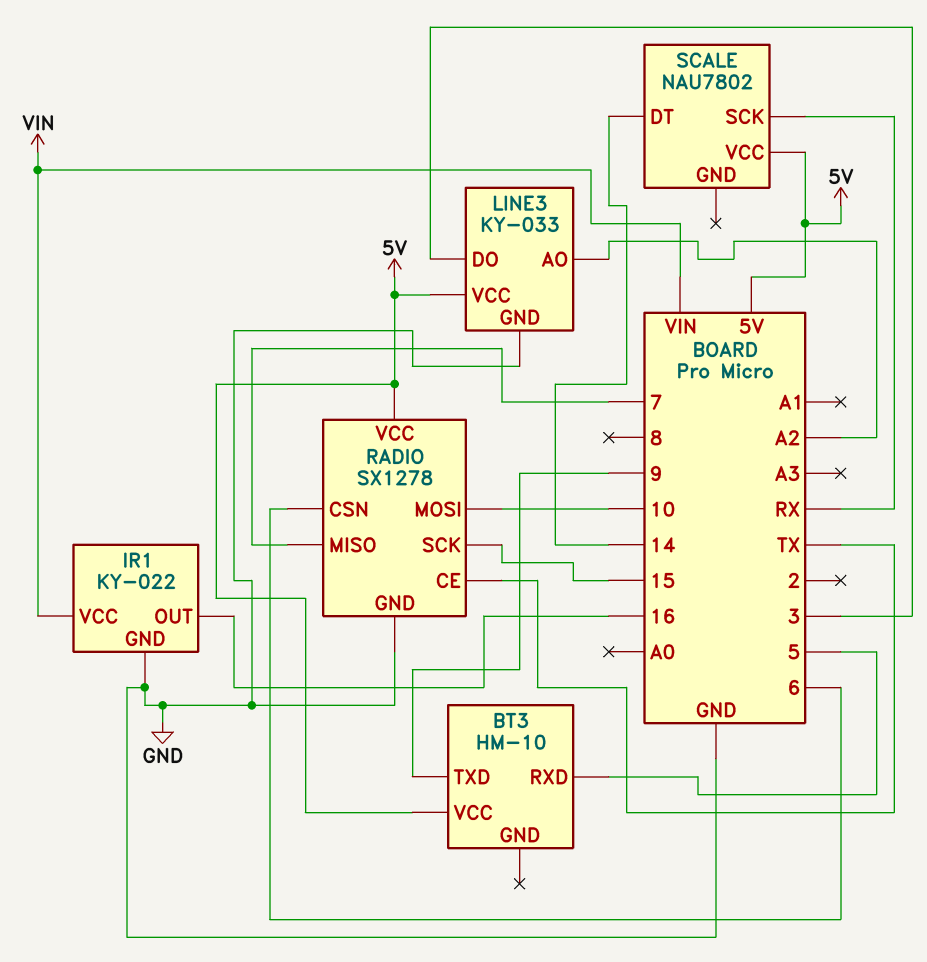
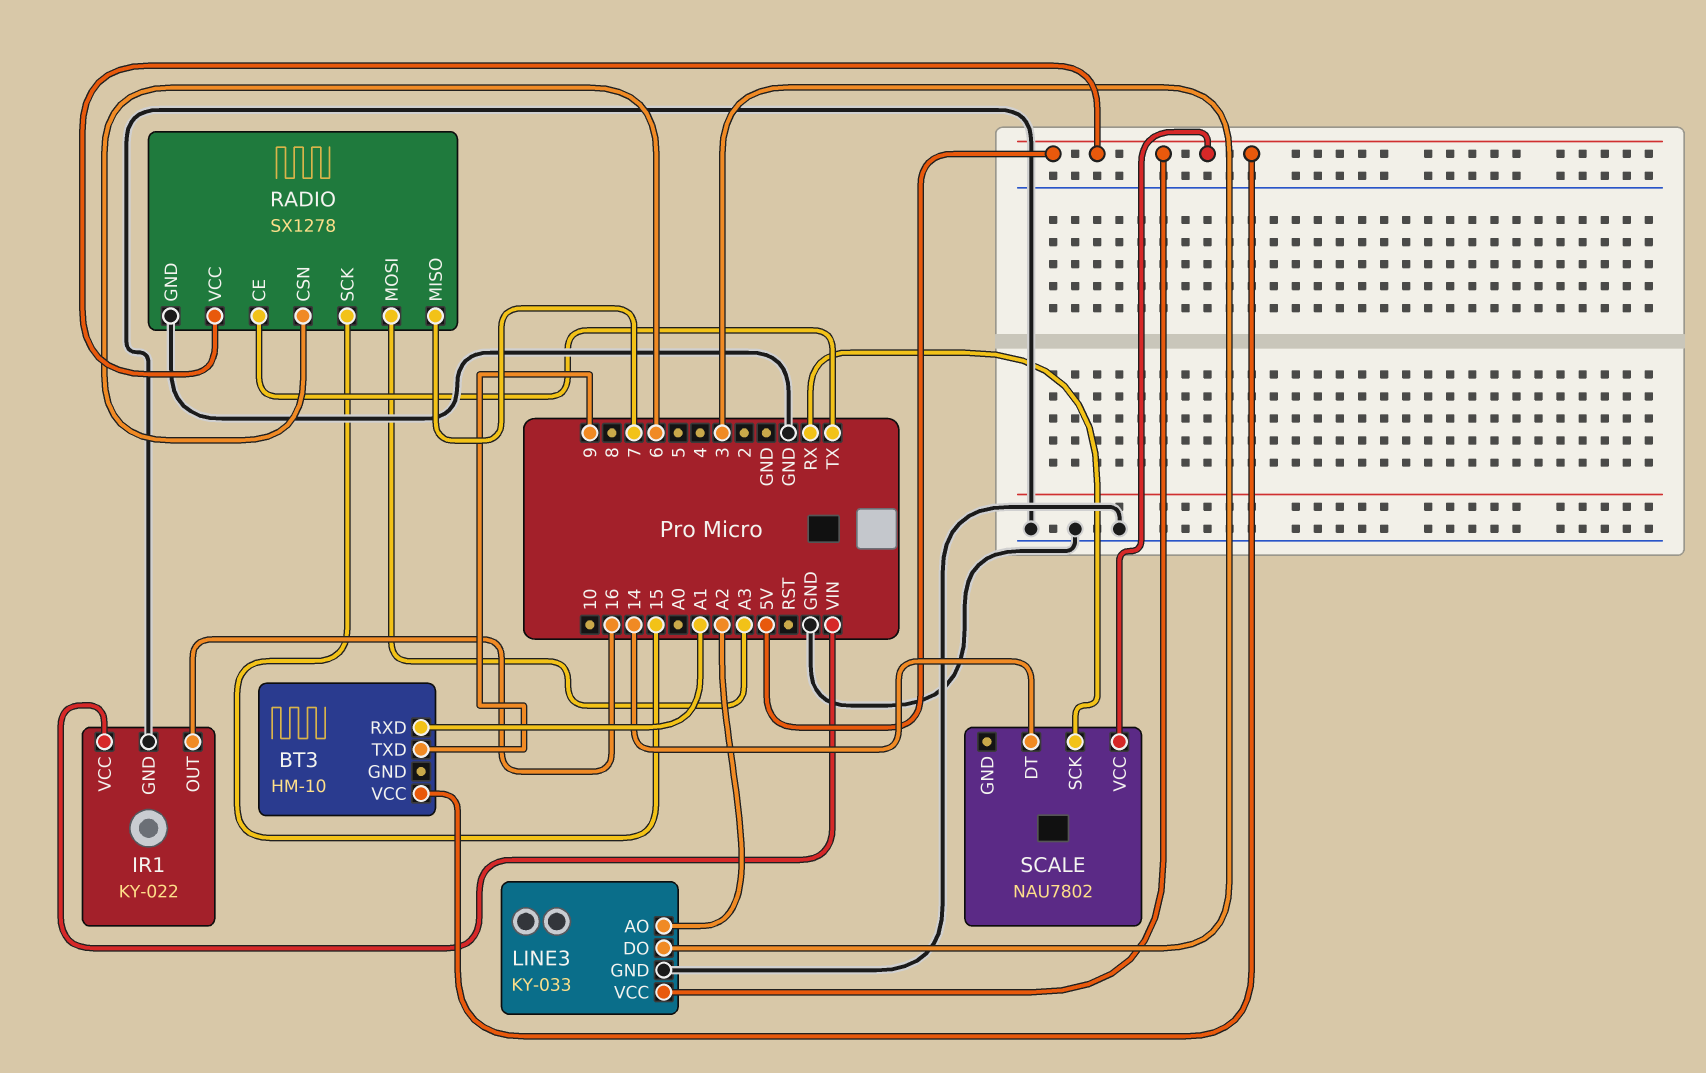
BT3 pin RXD: 5 -> A1
RADIO pin MOSI: 10 -> A3

